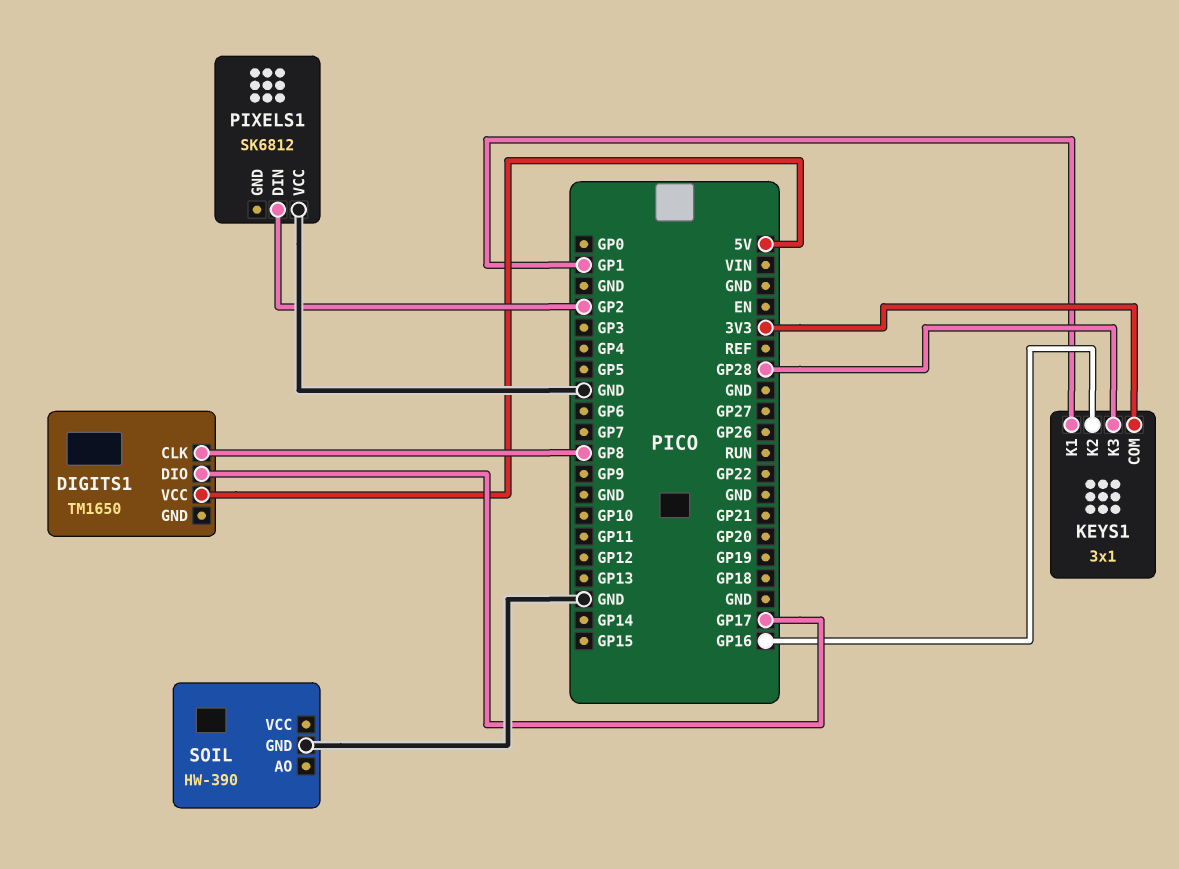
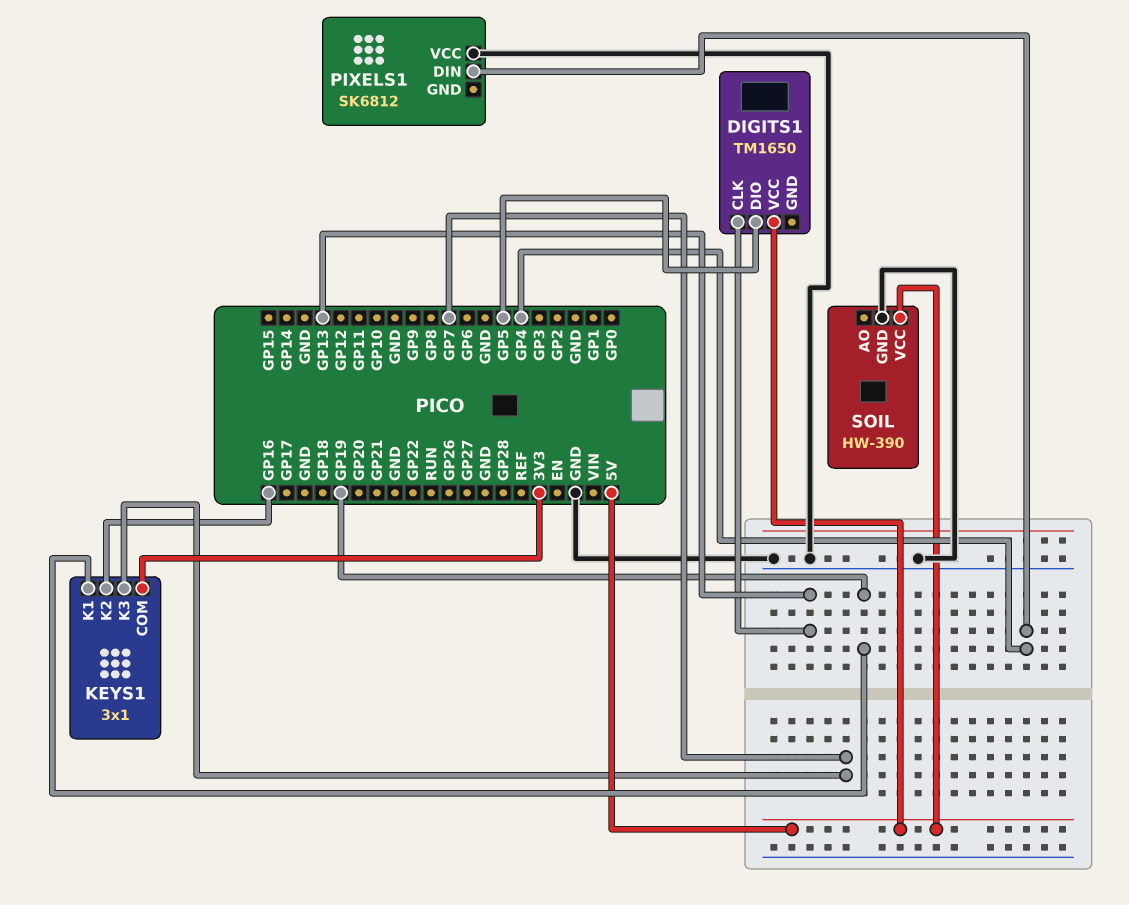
DIGITS1 pin CLK: GP8 -> GP13
DIGITS1 pin DIO: GP17 -> GP5
KEYS1 pin K1: GP1 -> GP19
KEYS1 pin K3: GP28 -> GP7
PIXELS1 pin DIN: GP2 -> GP4
SOIL pin VCC: none -> 5V

